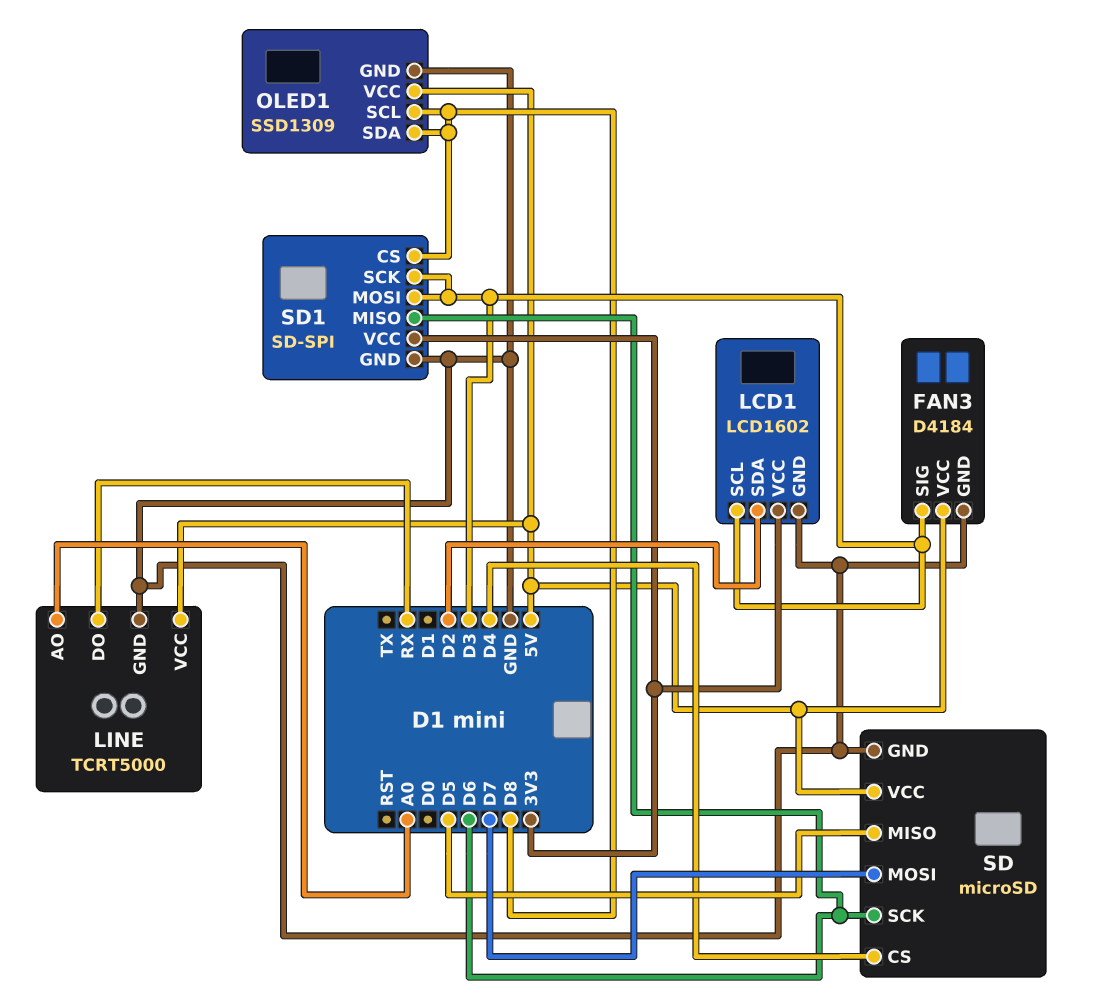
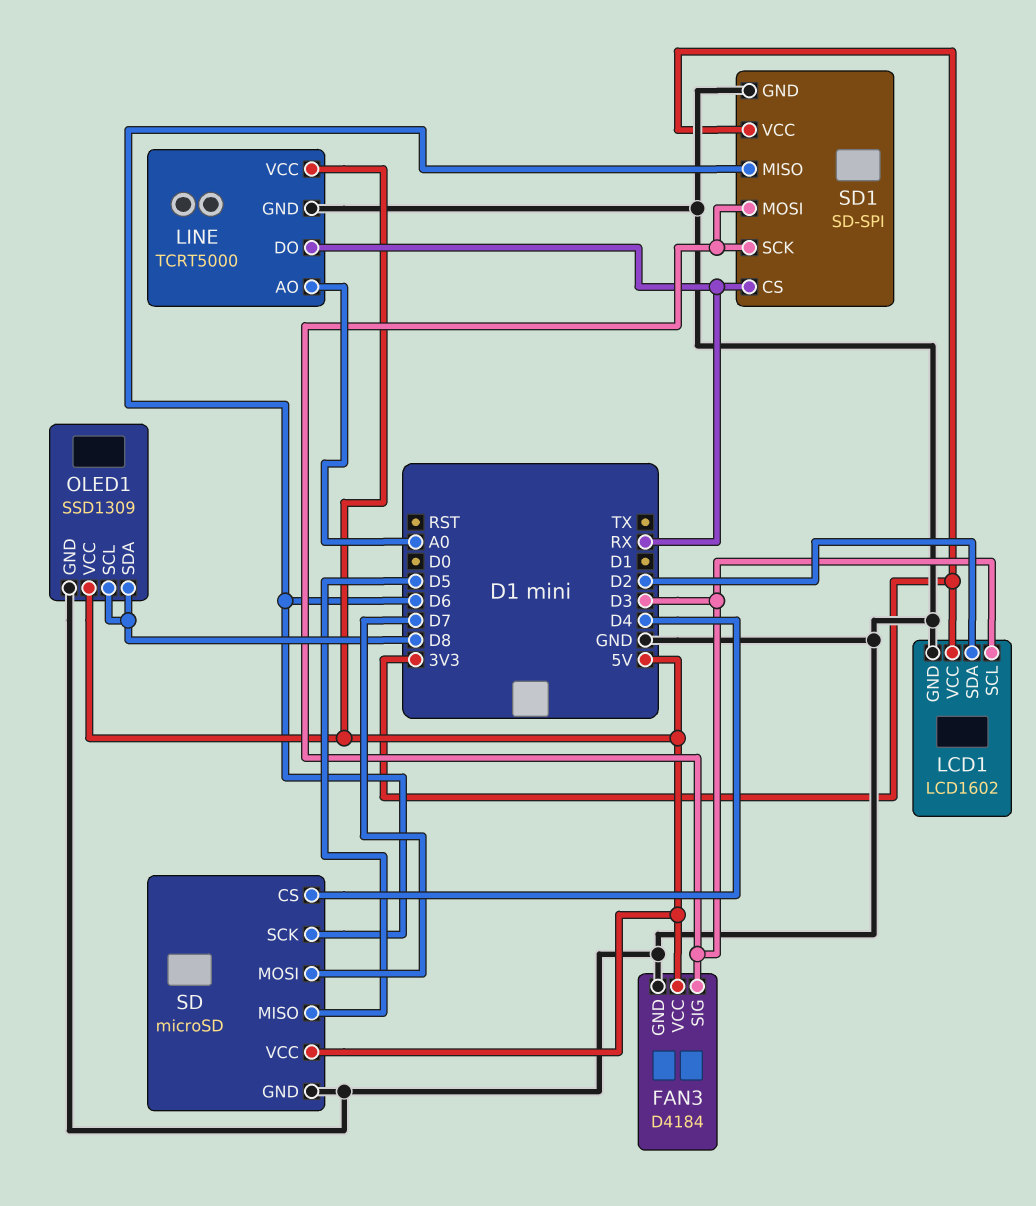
SD1 pin CS: D8 -> RX

